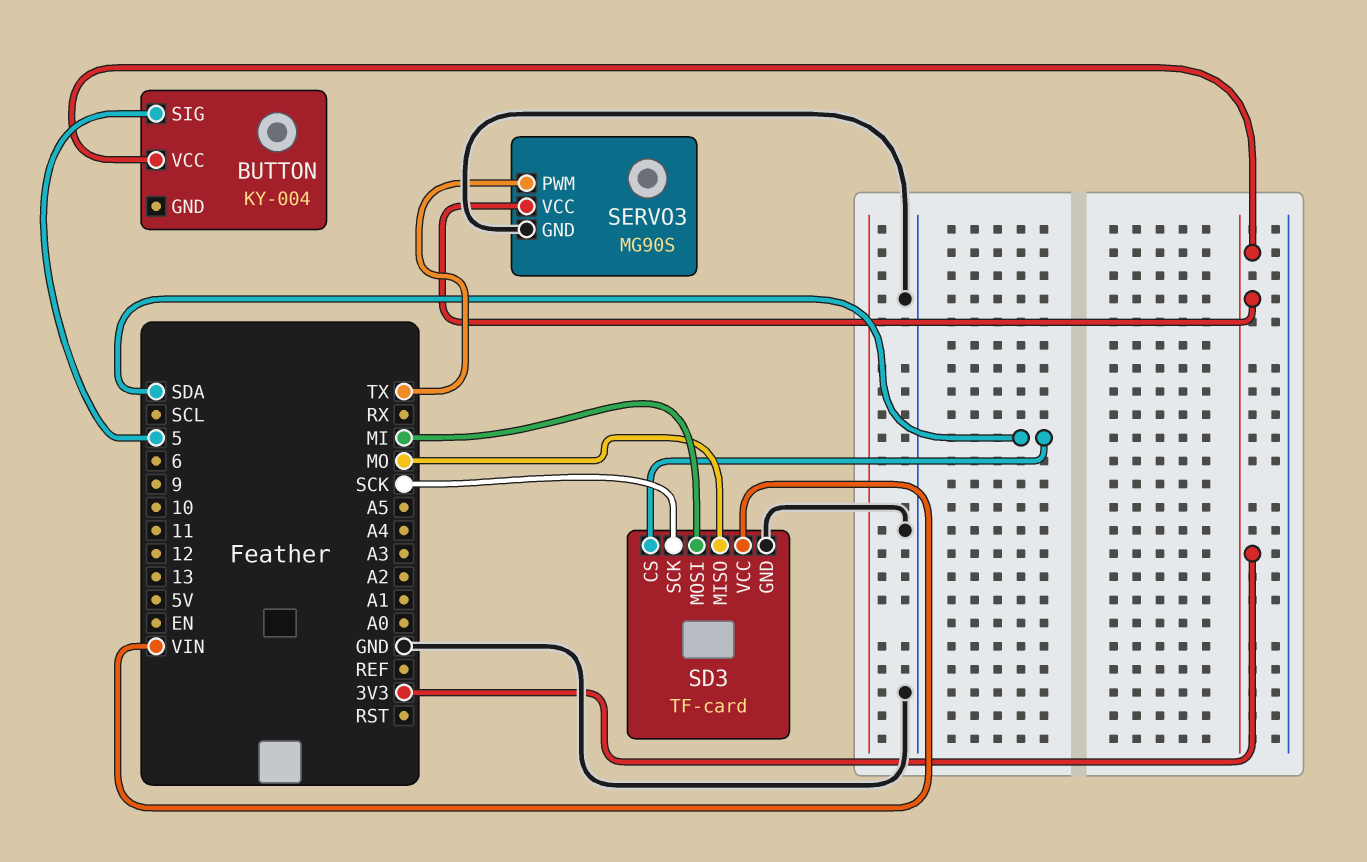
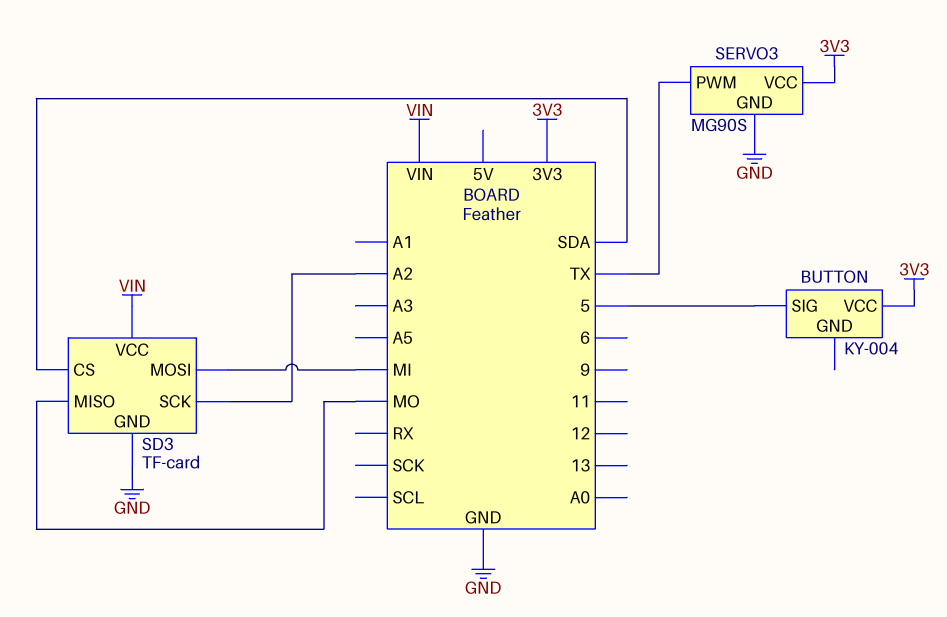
SD3 pin SCK: SCK -> A2

